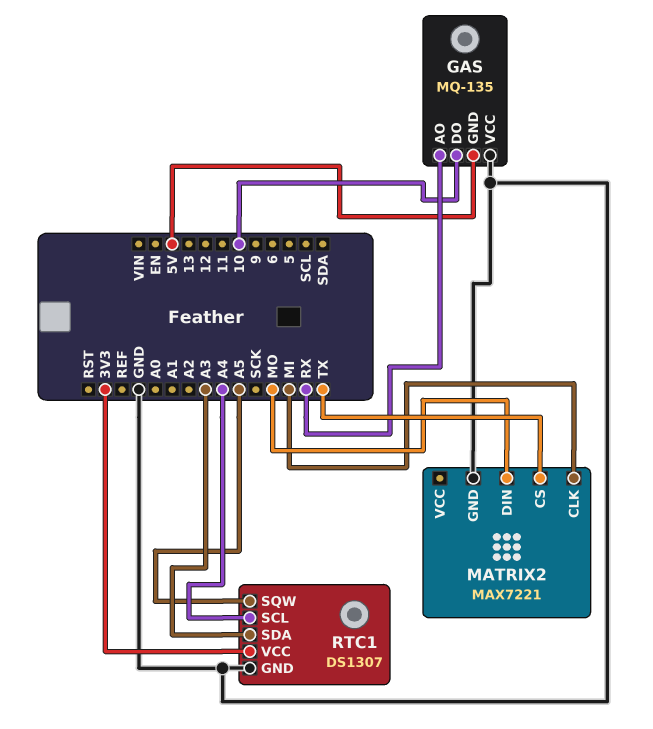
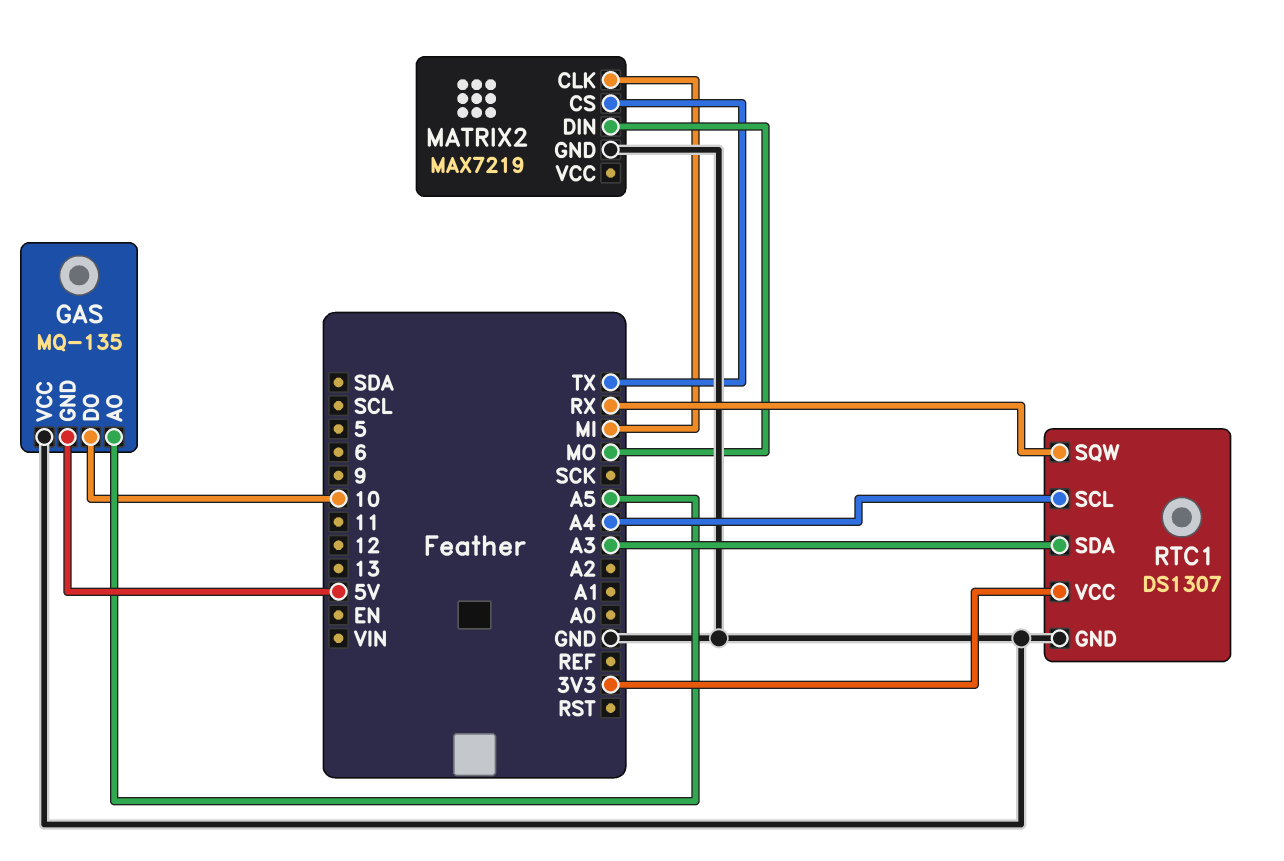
GAS pin AO: RX -> A5
MATRIX2: MAX7221 -> MAX7219
RTC1 pin SQW: A5 -> RX

